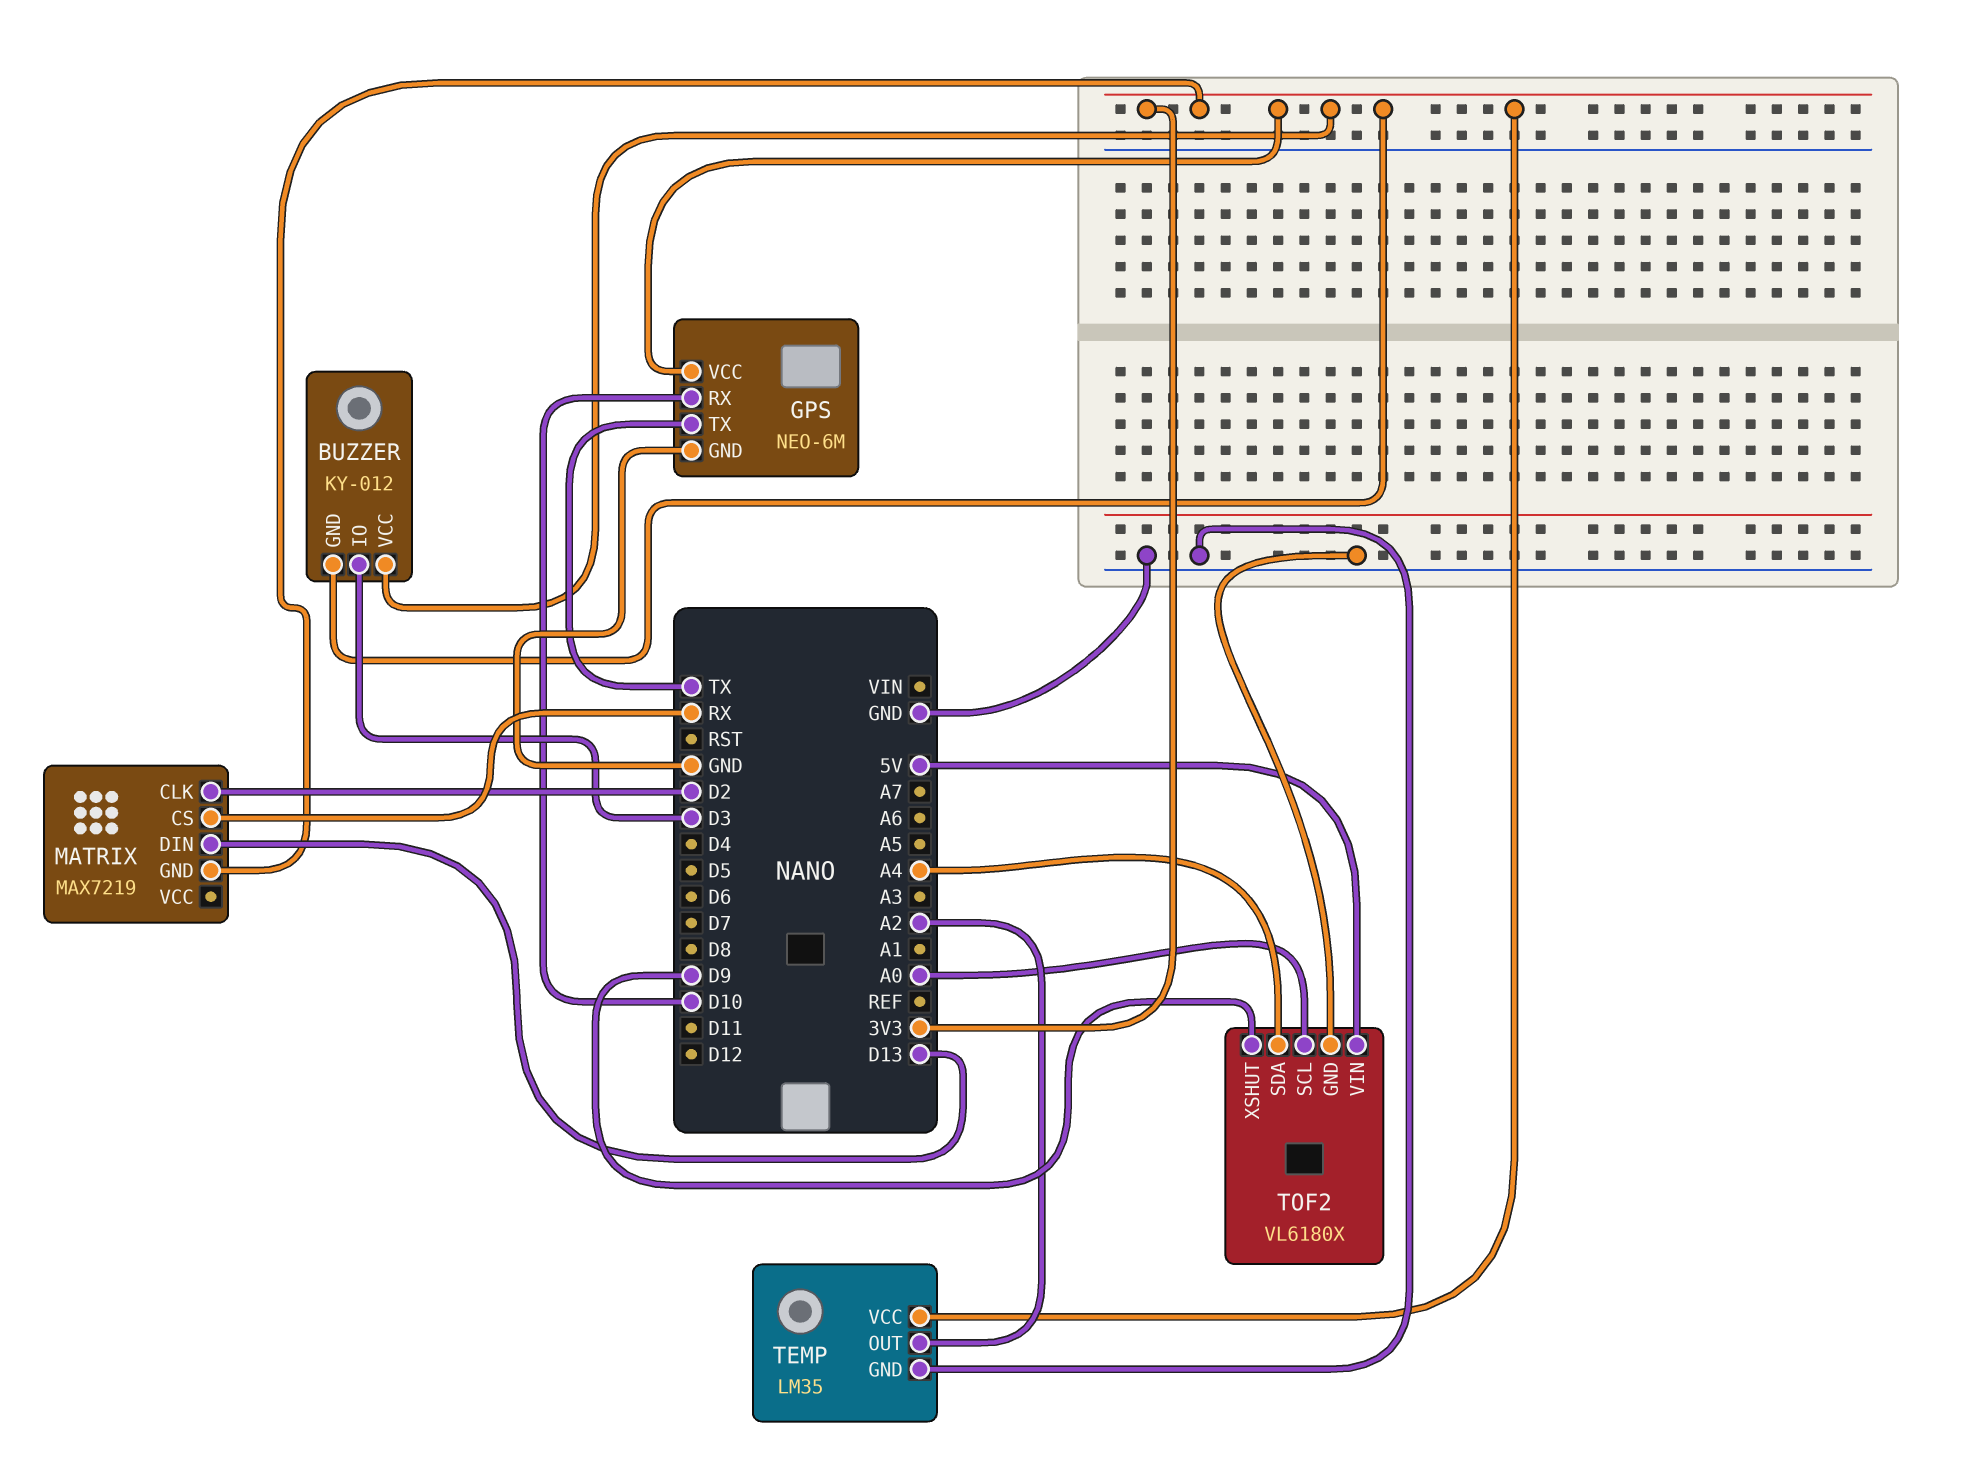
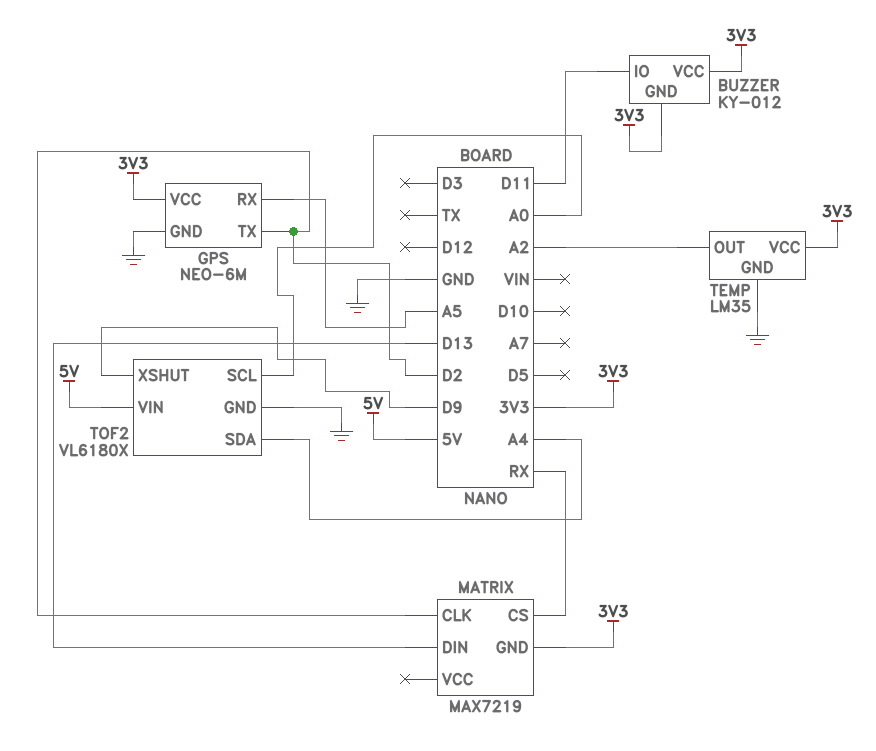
BUZZER pin IO: D3 -> D11
GPS pin RX: D10 -> A5
GPS pin TX: TX -> D2

